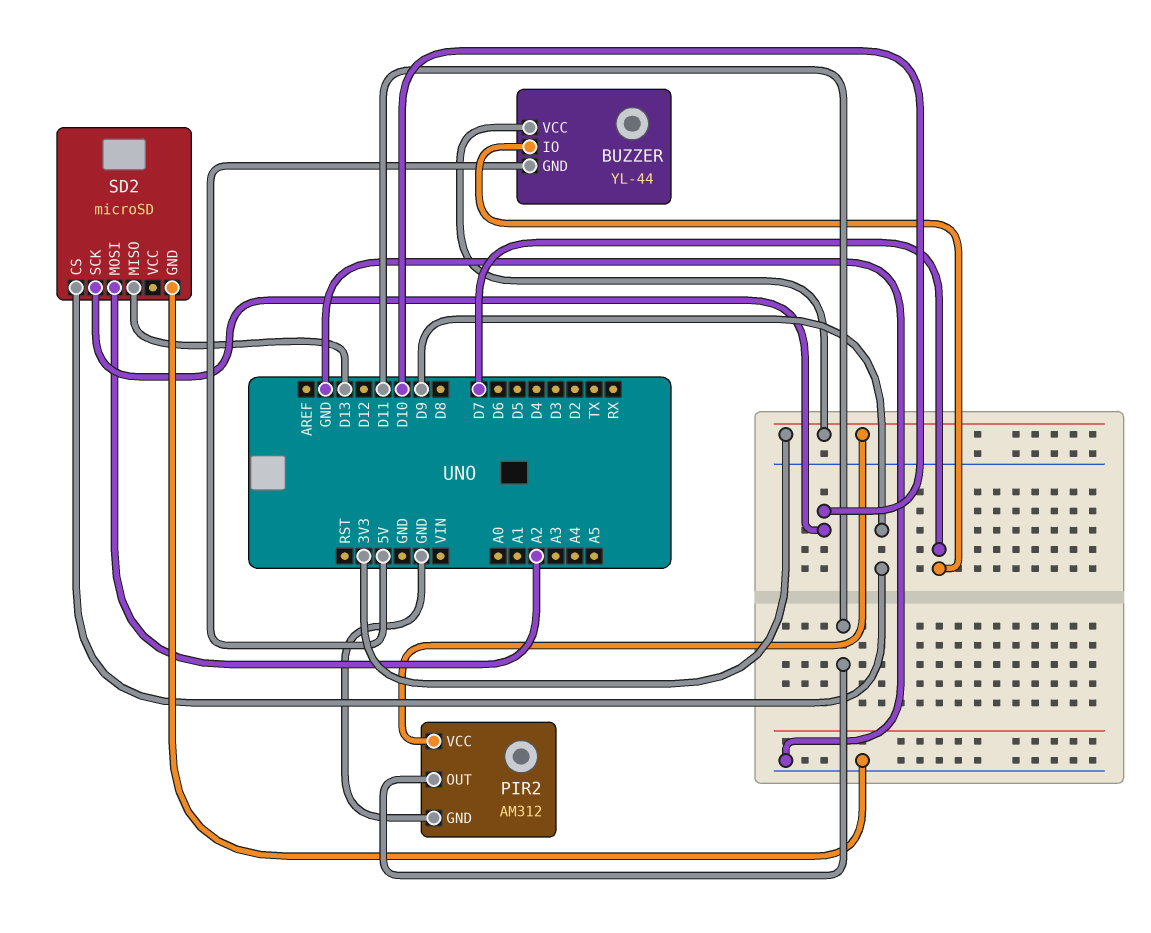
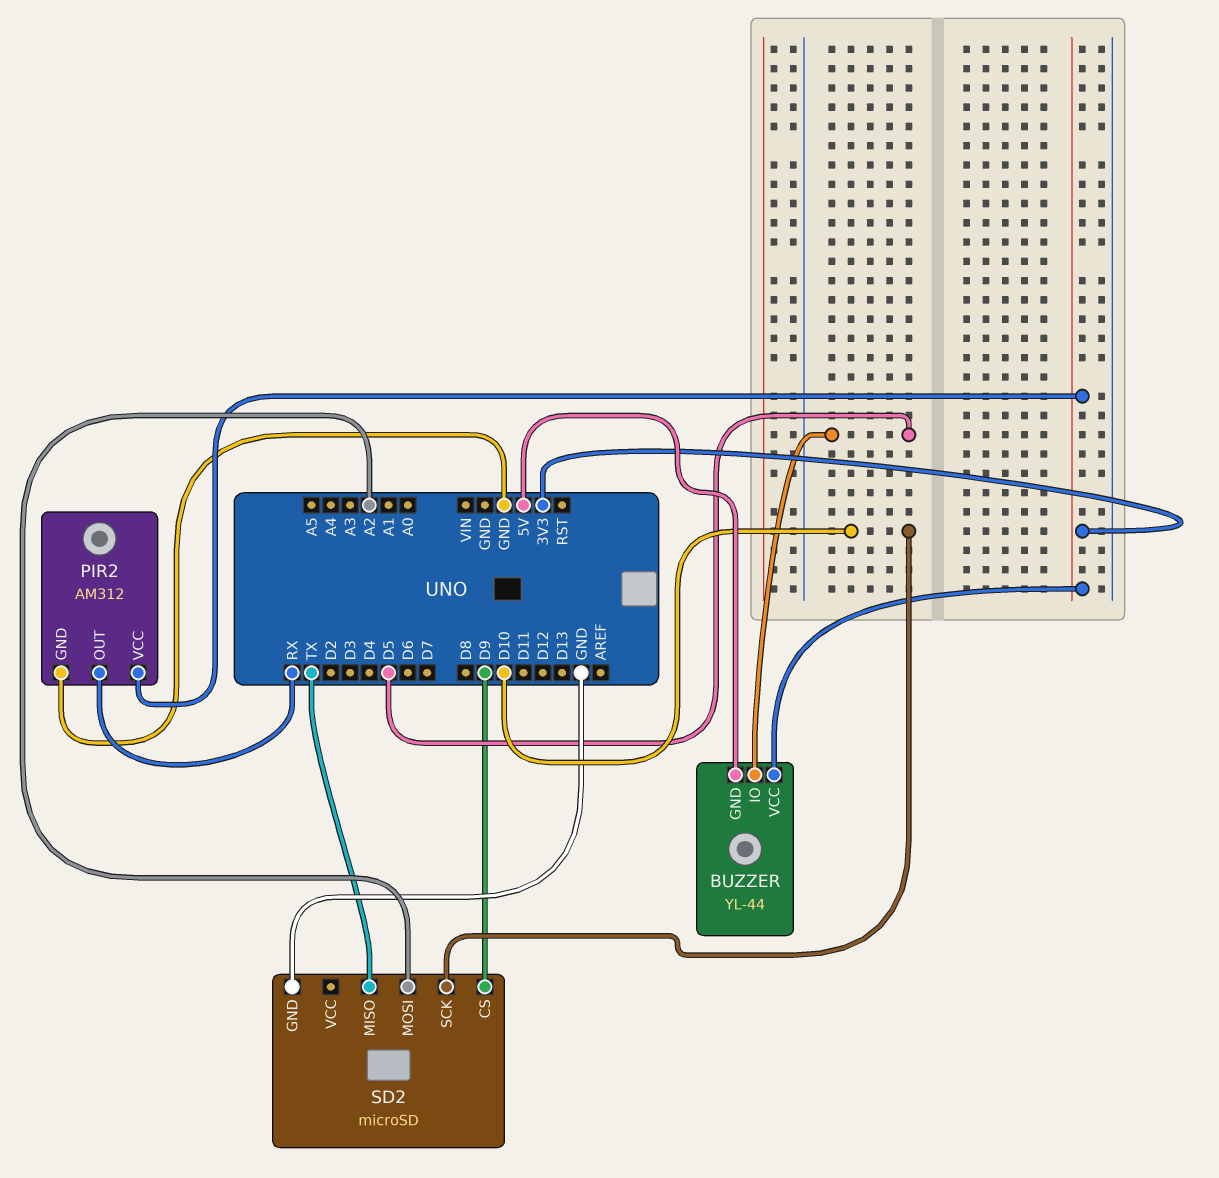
BUZZER pin IO: D7 -> D5
PIR2 pin OUT: D11 -> RX
SD2 pin MISO: D13 -> TX

